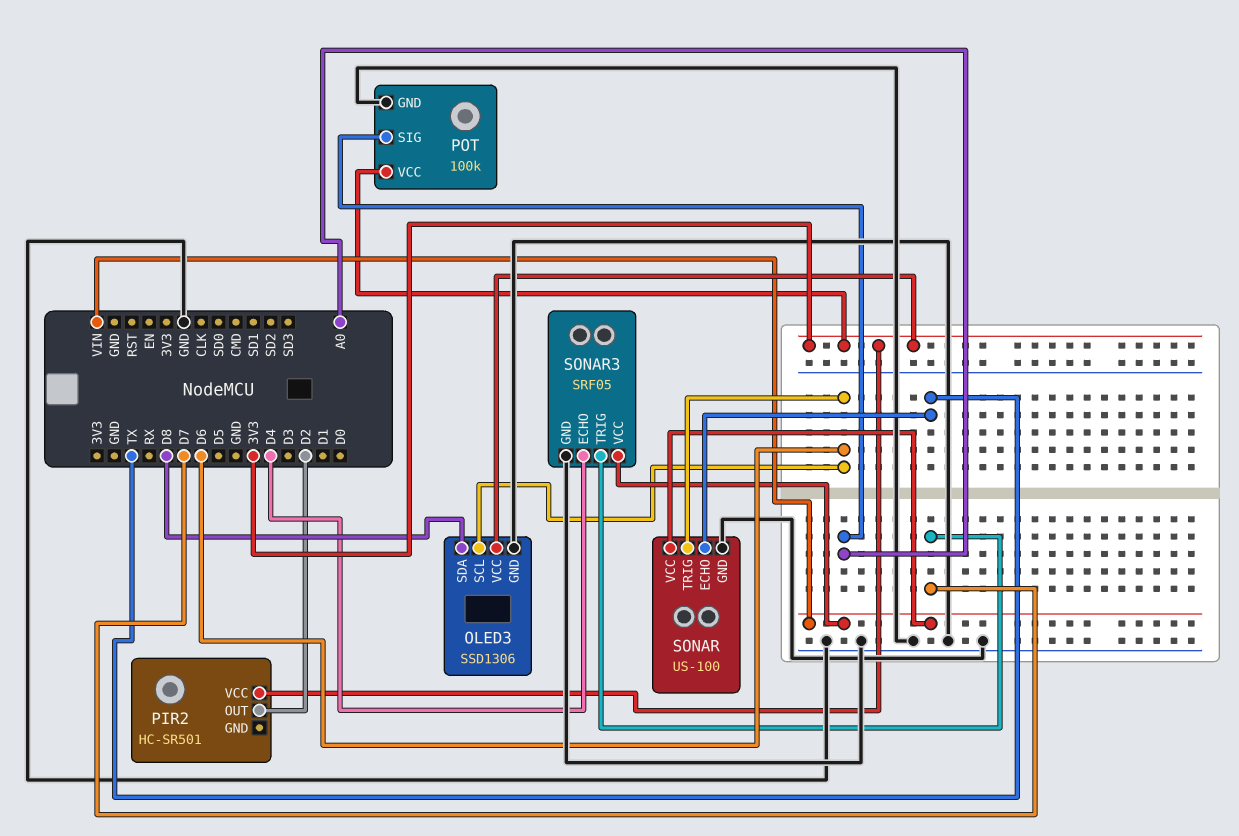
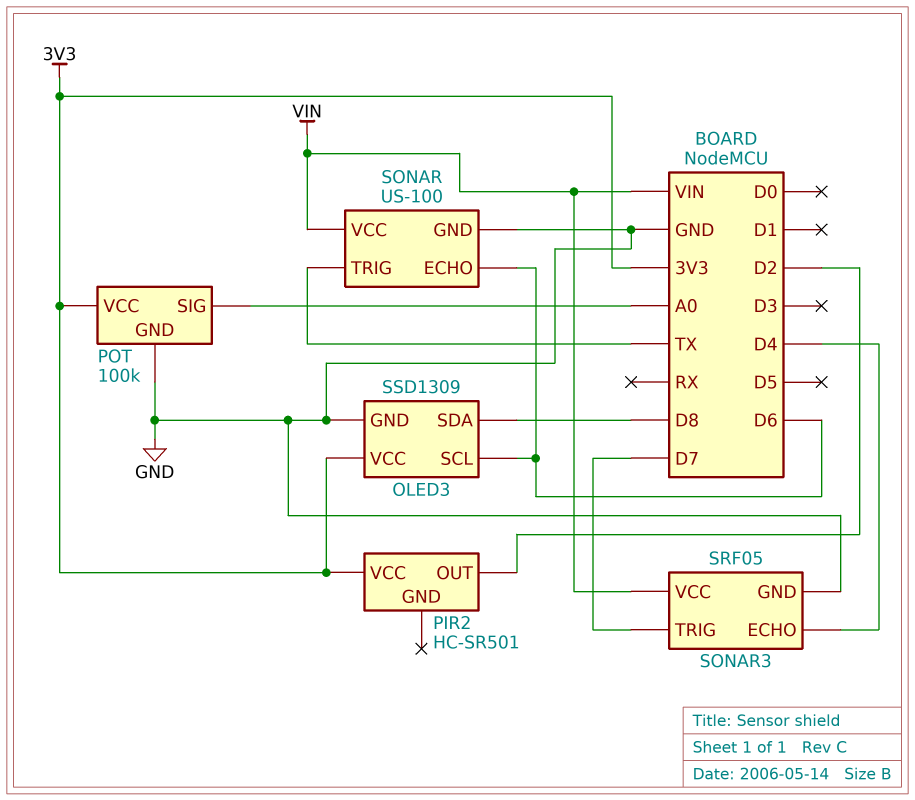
OLED3: SSD1306 -> SSD1309
SONAR pin ECHO: TX -> D6
SONAR pin TRIG: D6 -> TX

